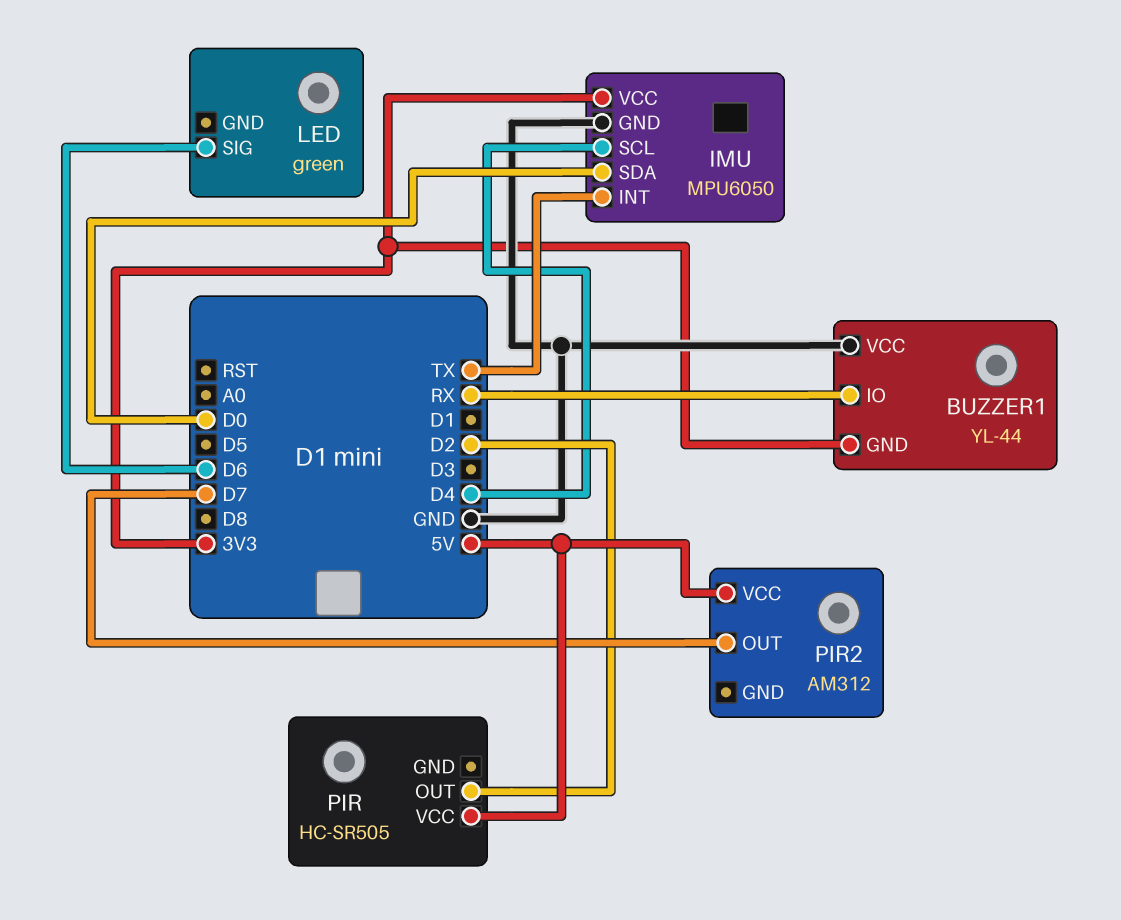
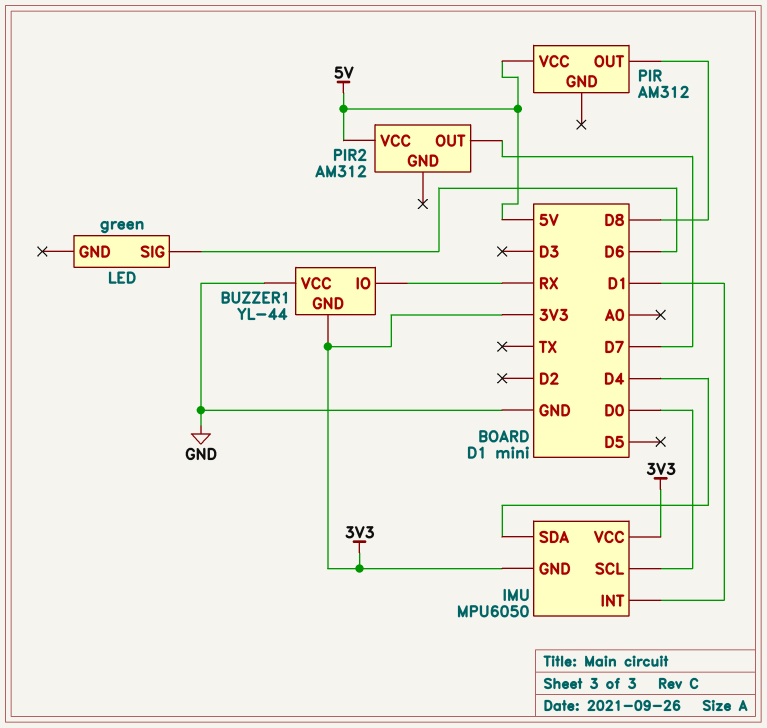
IMU pin GND: GND -> 3V3
IMU pin INT: TX -> D1
IMU pin SCL: D4 -> D0
IMU pin SDA: D0 -> D4
PIR: HC-SR505 -> AM312
PIR pin OUT: D2 -> D8

